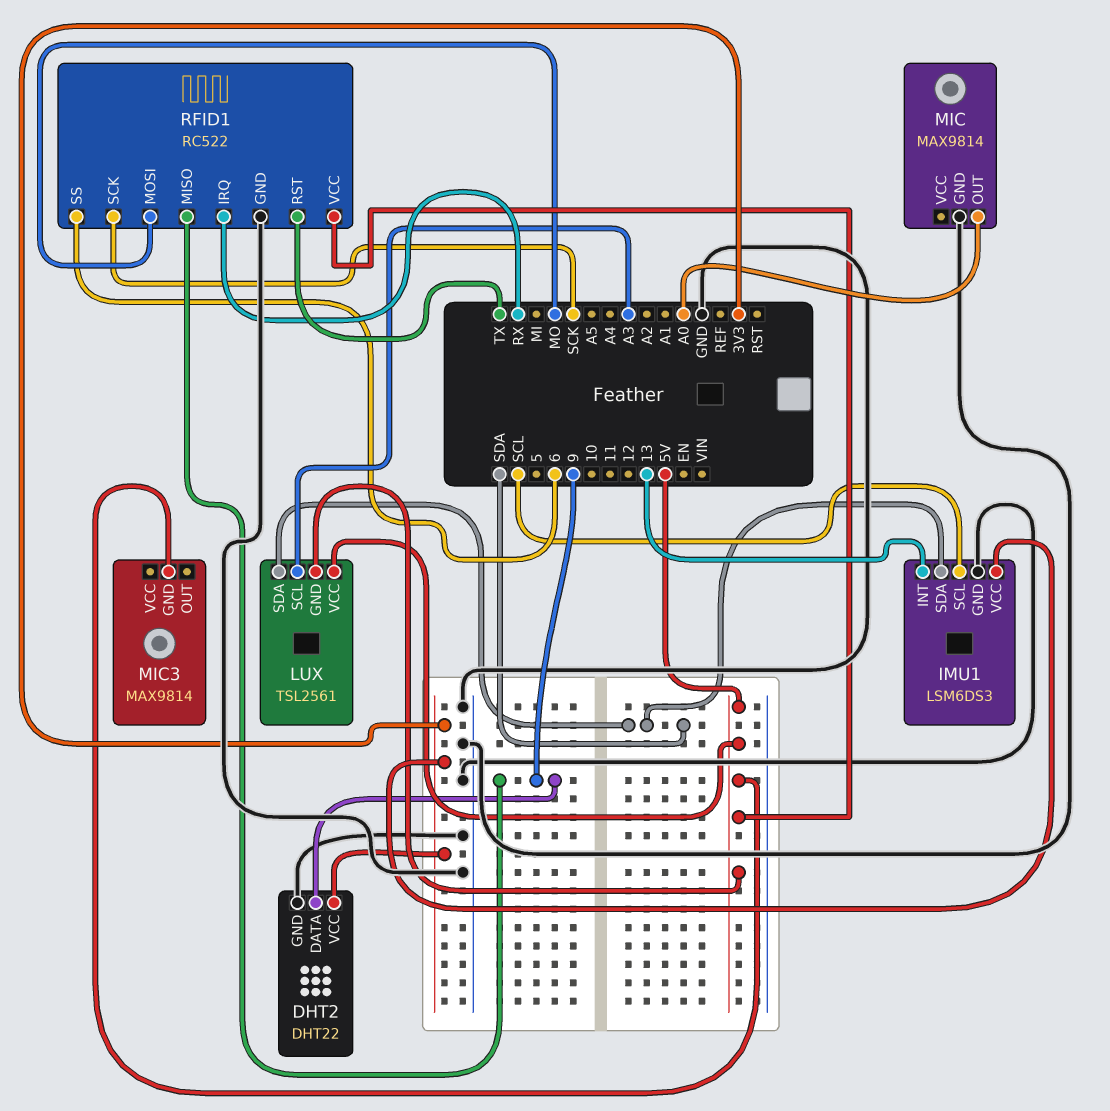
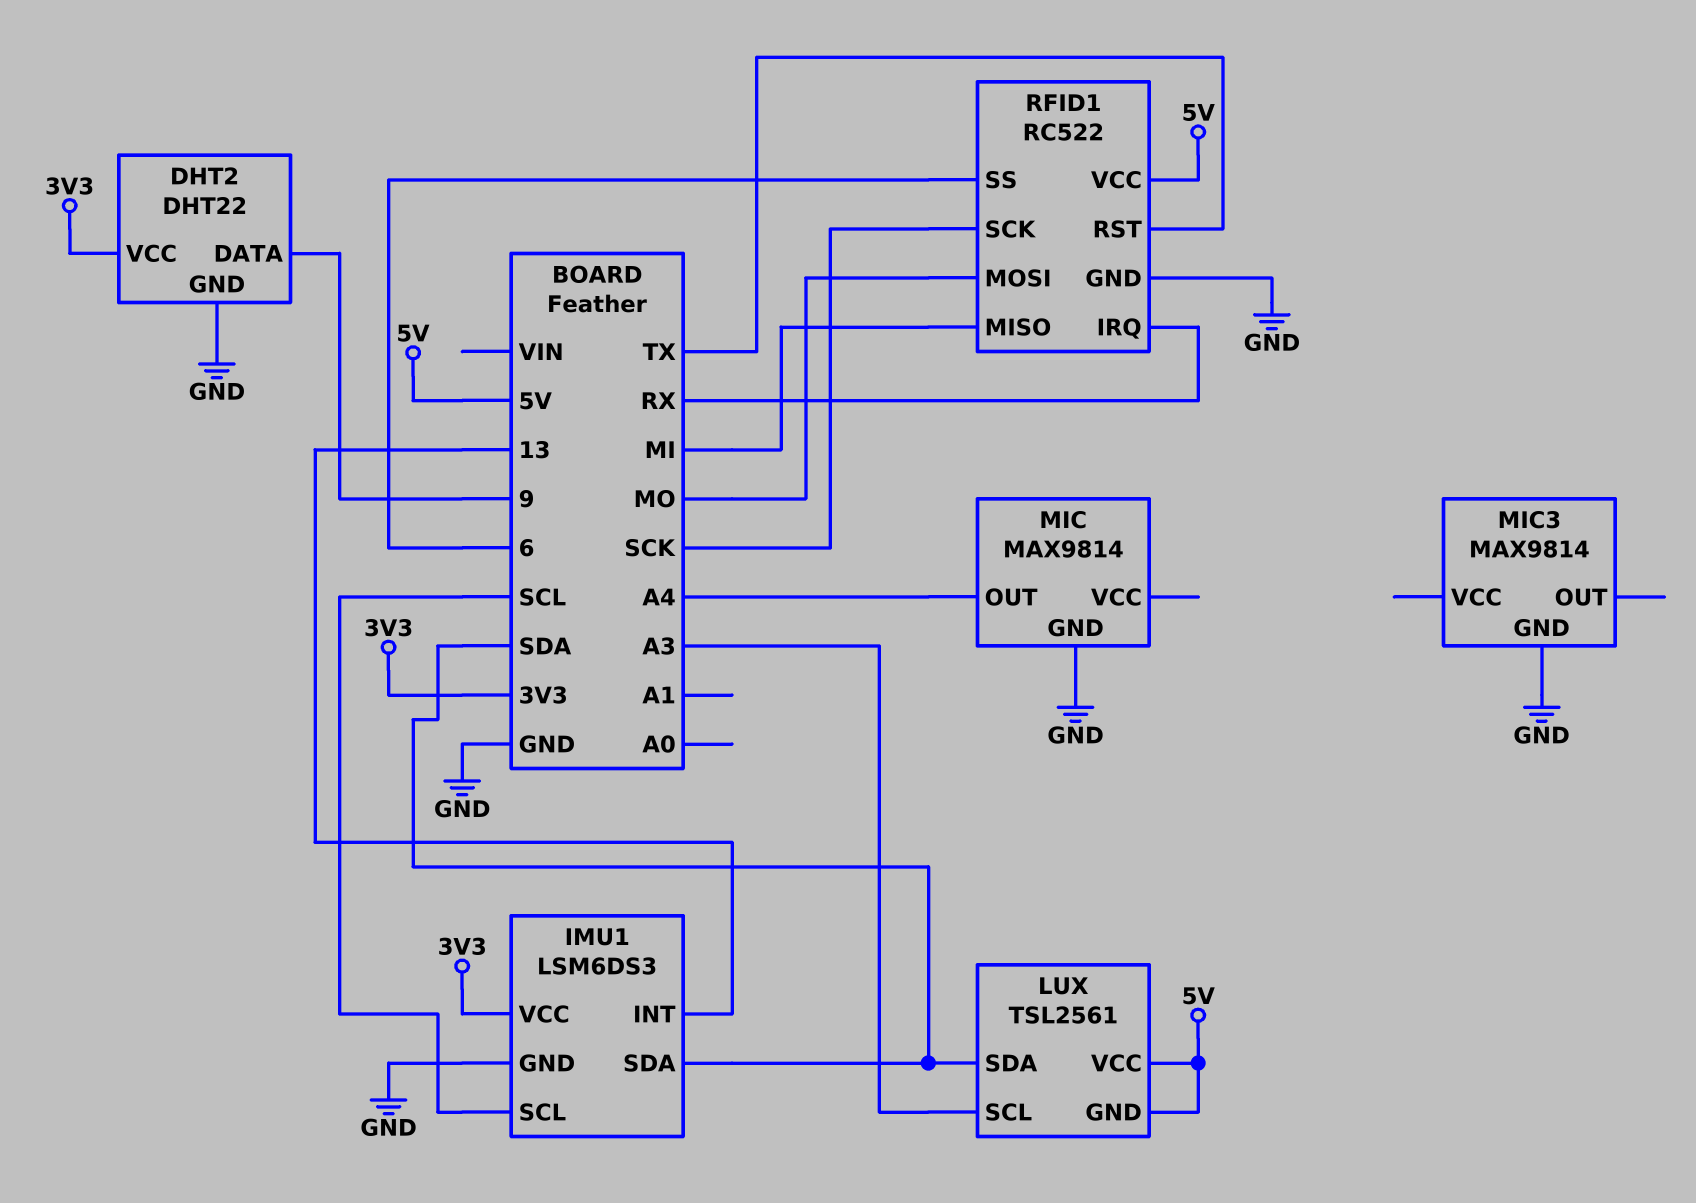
MIC pin OUT: A0 -> A4
MIC3 pin GND: 5V -> GND
RFID1 pin MISO: 9 -> MI

